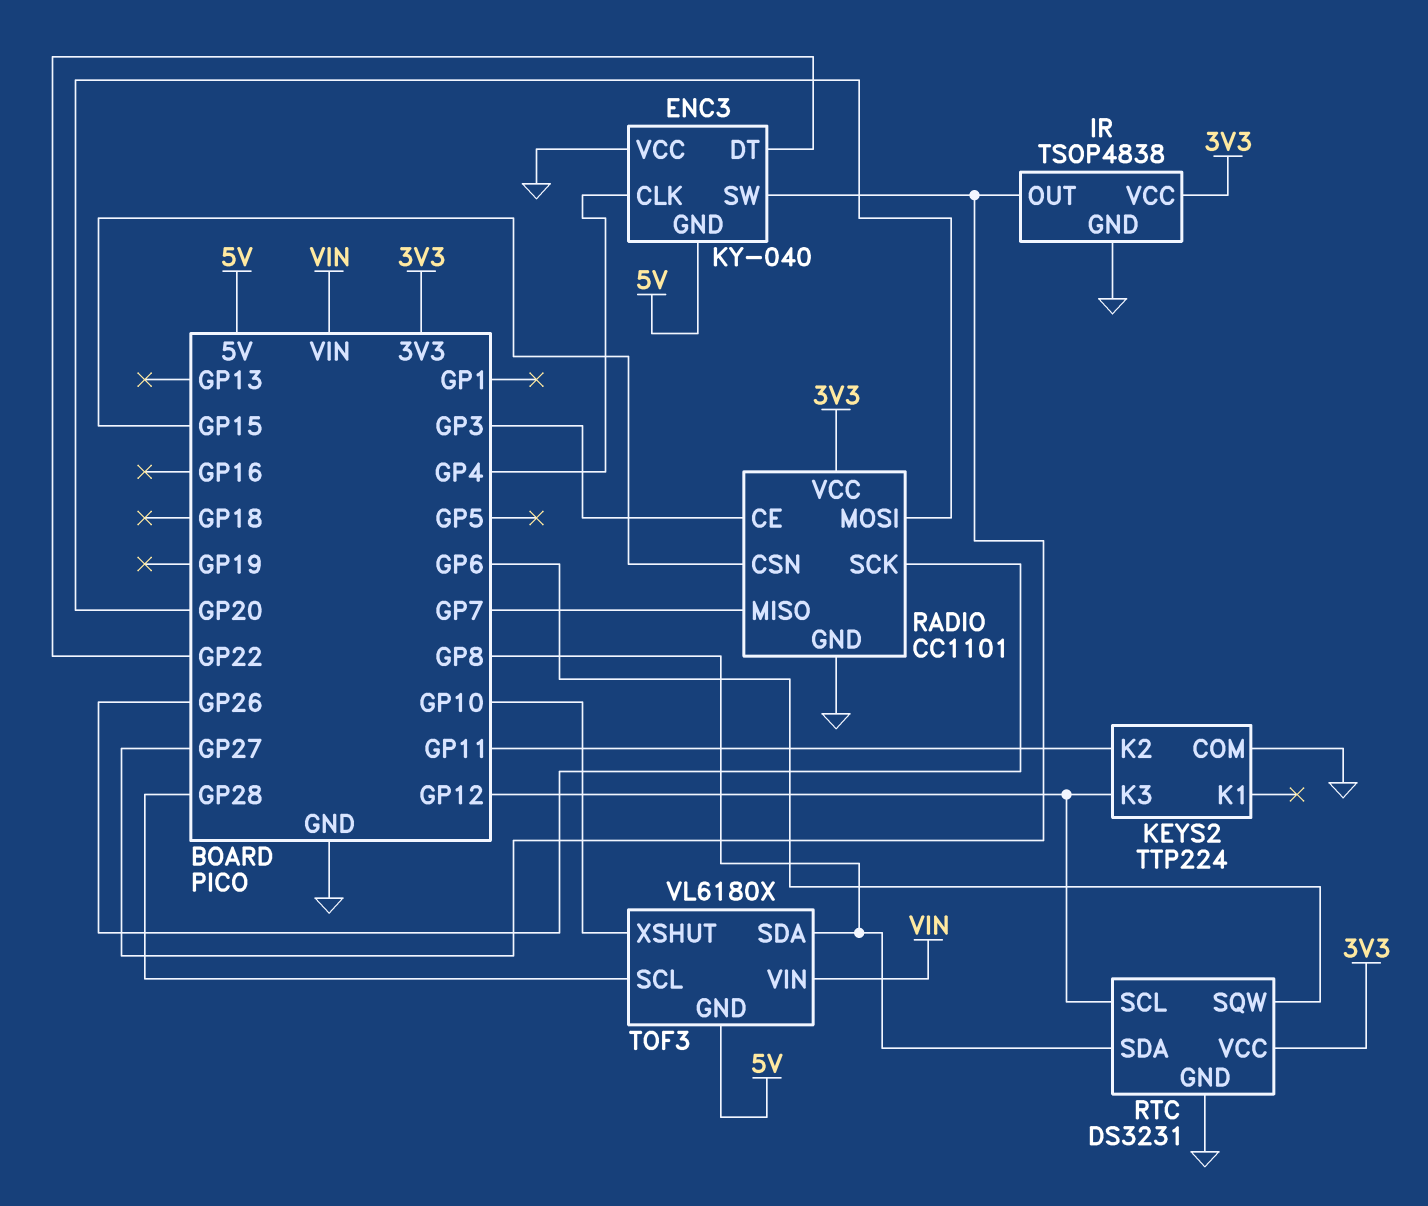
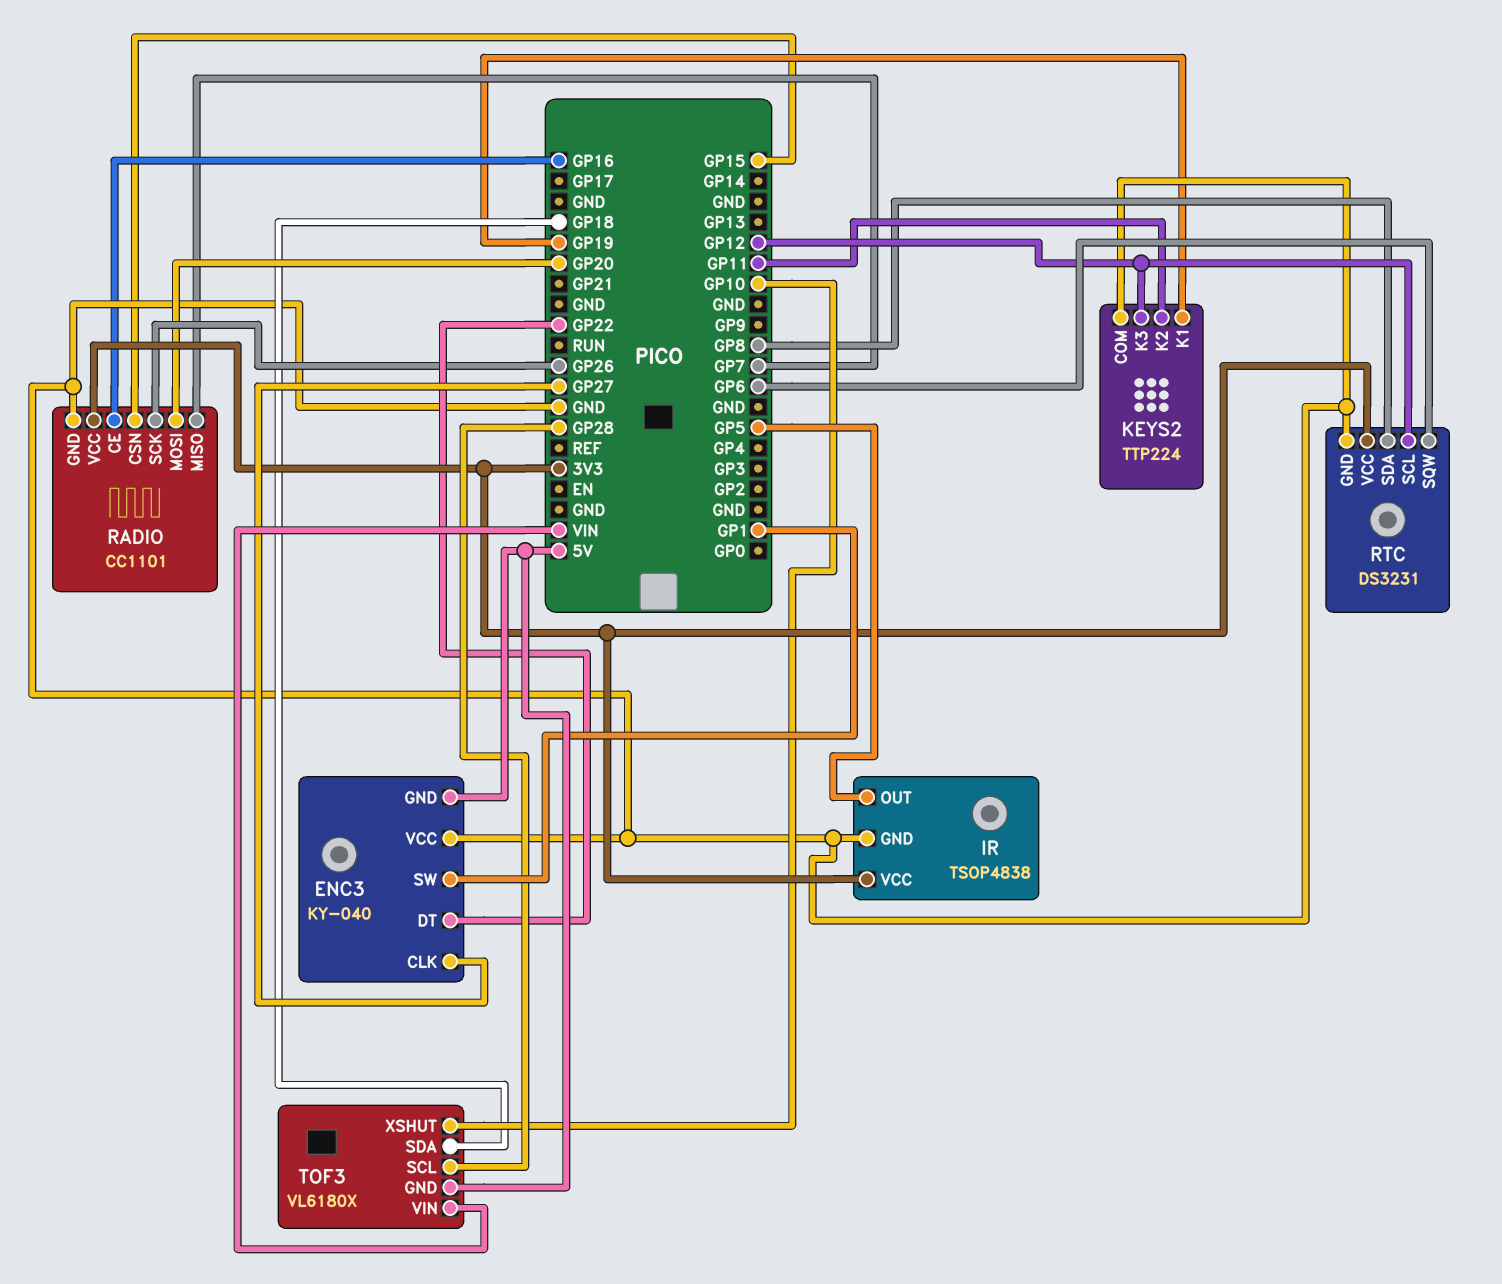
ENC3 pin CLK: GP4 -> GP27
ENC3 pin SW: GP27 -> GP1
IR pin OUT: GP27 -> GP5
KEYS2 pin K1: none -> GP19
RADIO pin CE: GP3 -> GP16
TOF3 pin SDA: GP8 -> GP18

